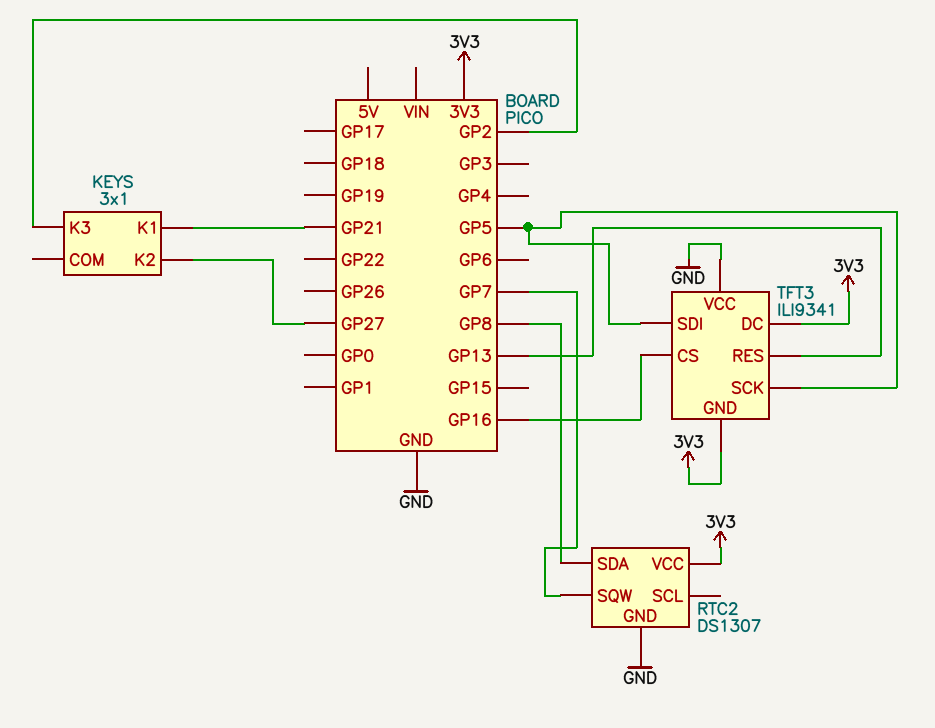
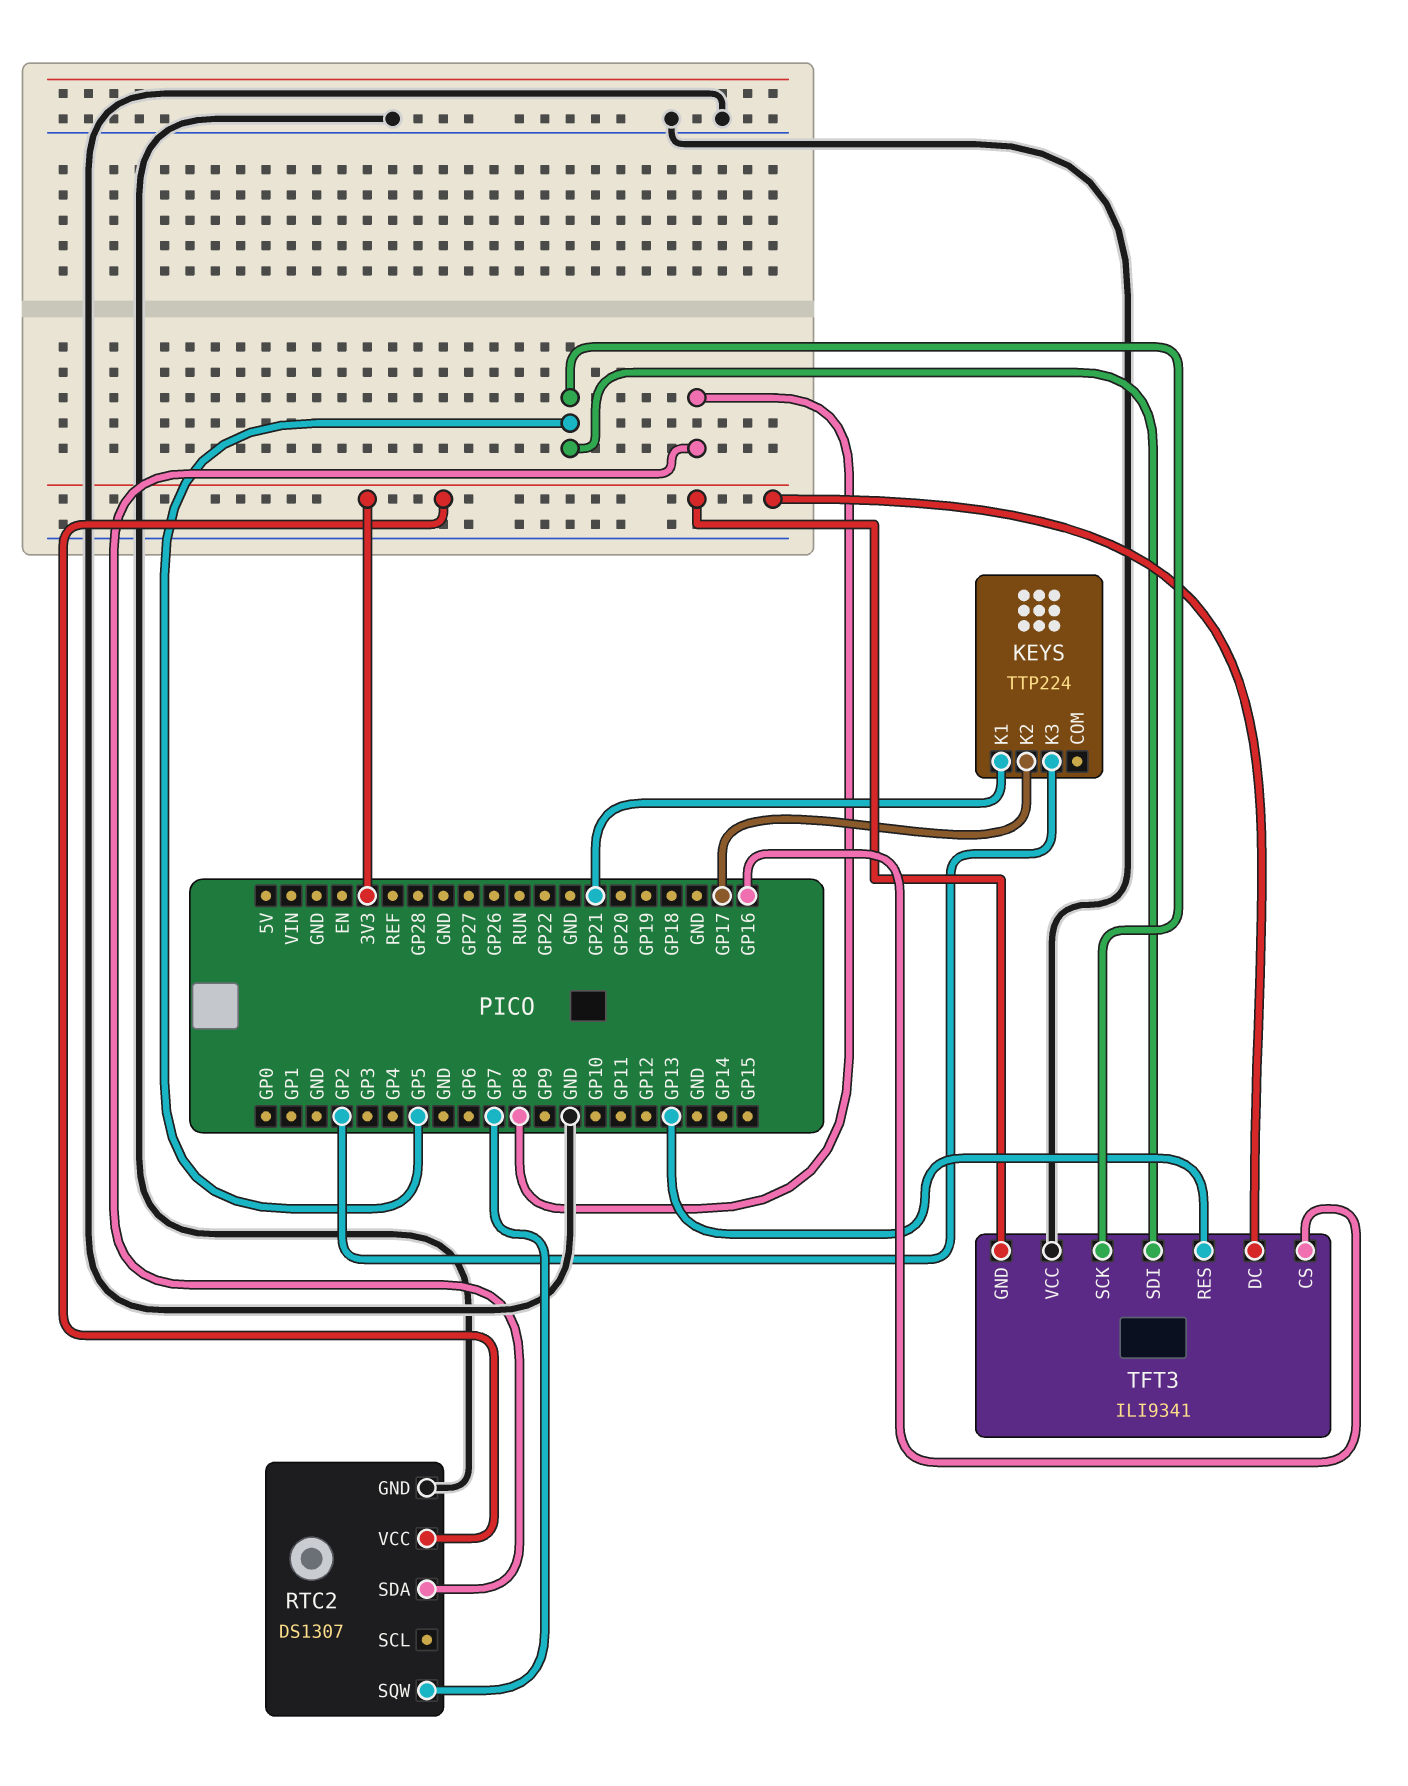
KEYS: 3x1 -> TTP224
KEYS pin K2: GP27 -> GP17

